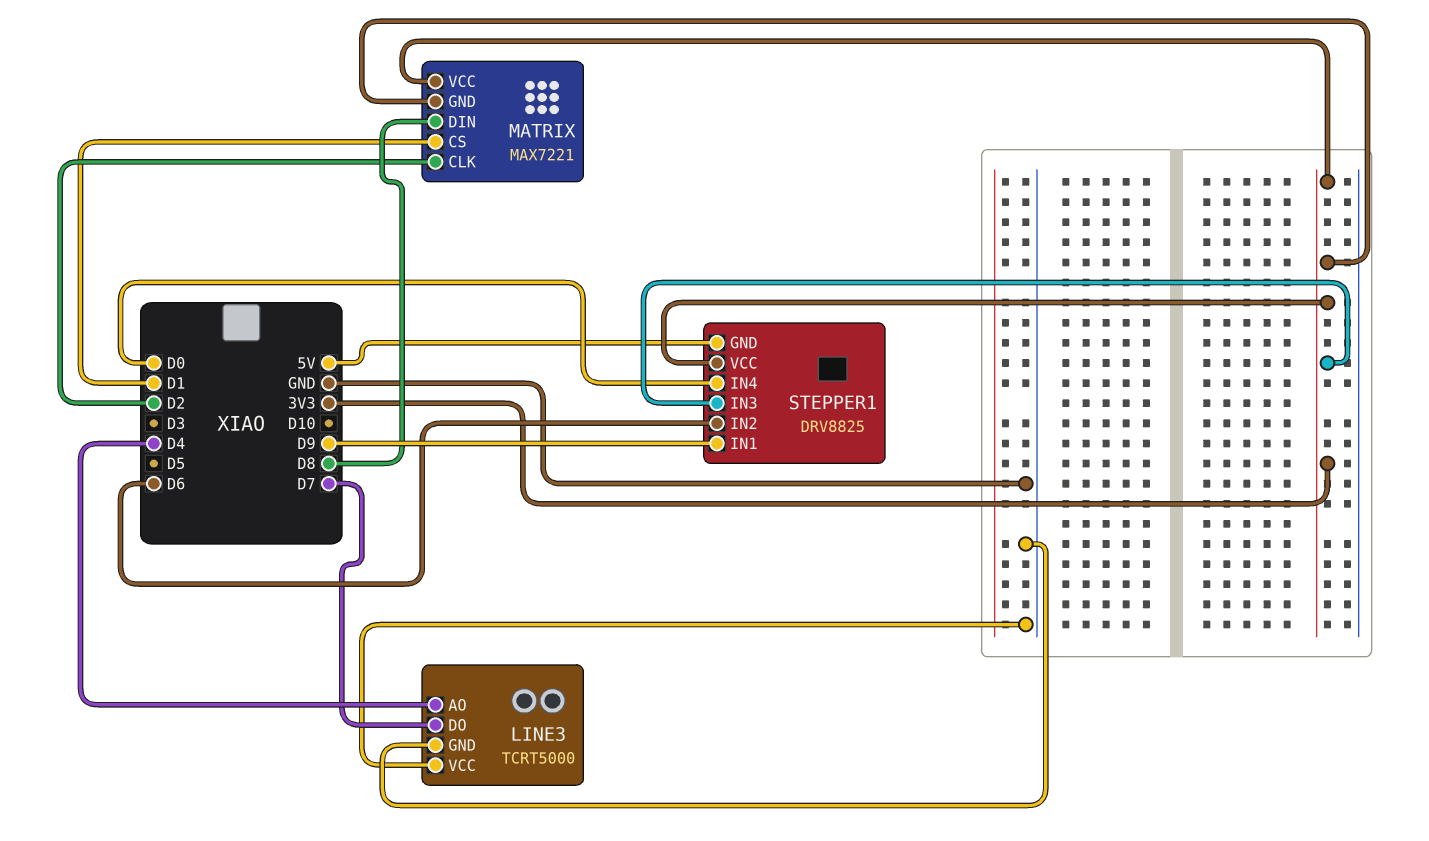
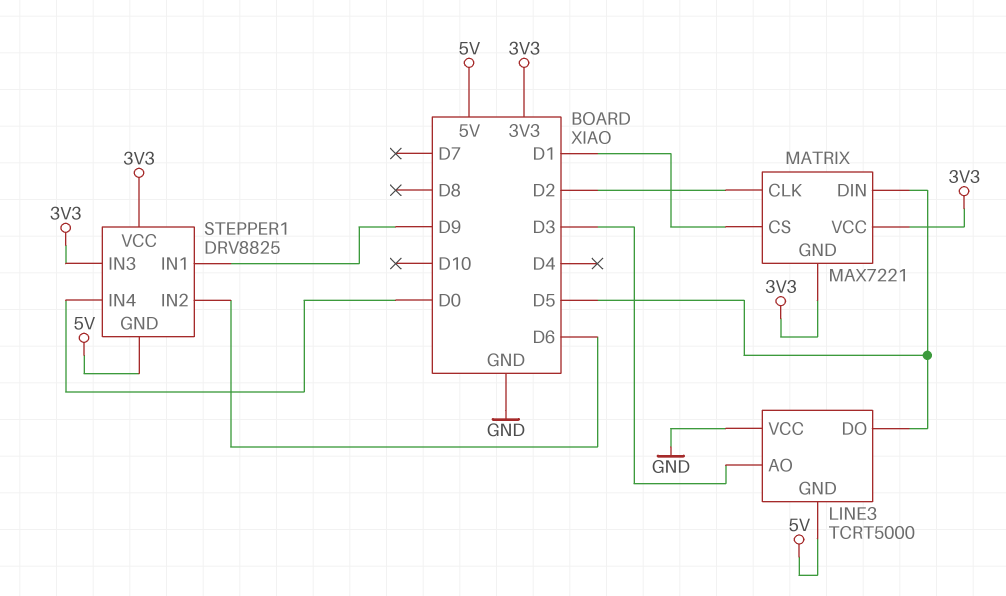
LINE3 pin AO: D4 -> D3
LINE3 pin DO: D7 -> D5
LINE3 pin GND: GND -> 5V
MATRIX pin DIN: D8 -> D5

